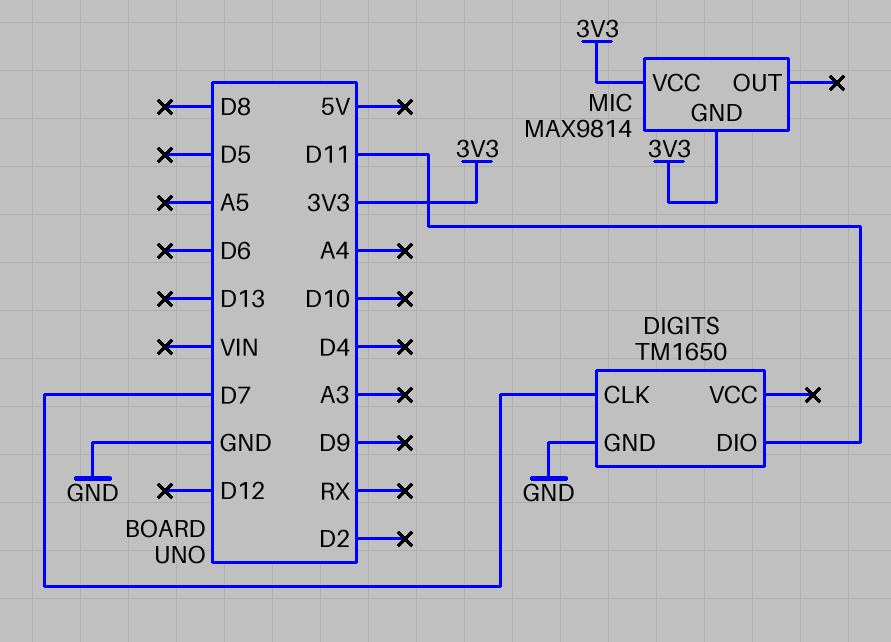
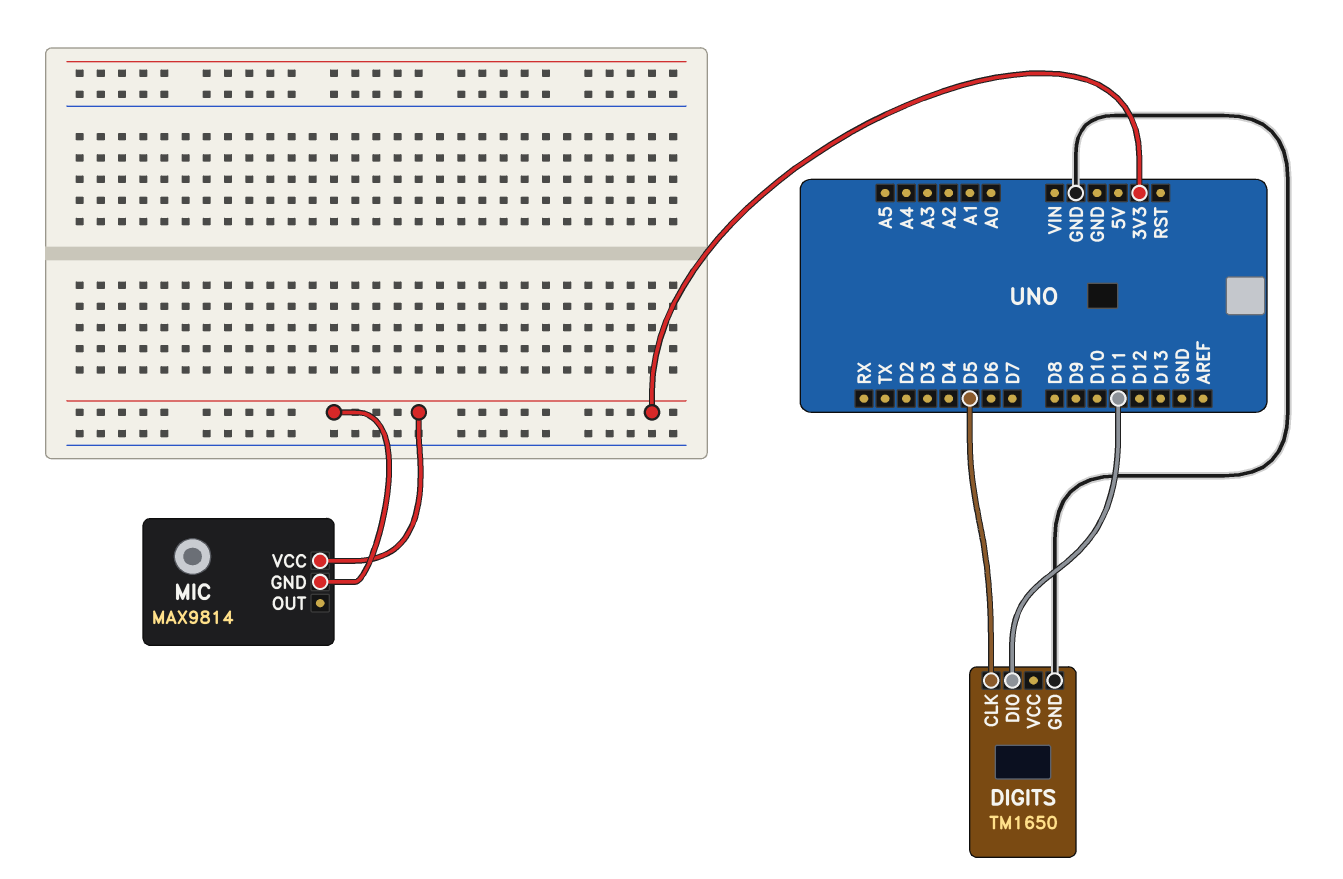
DIGITS pin CLK: D7 -> D5

